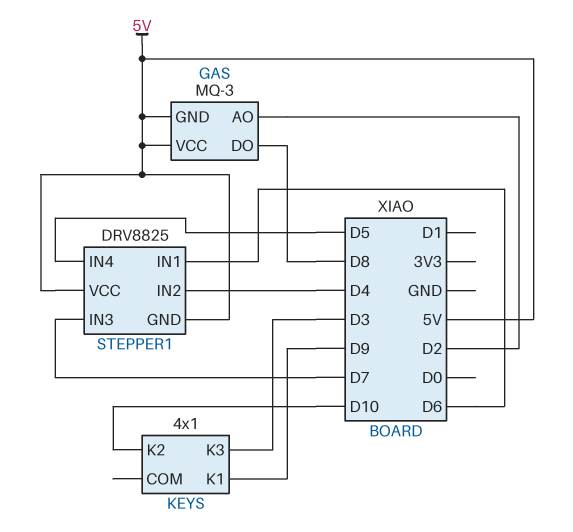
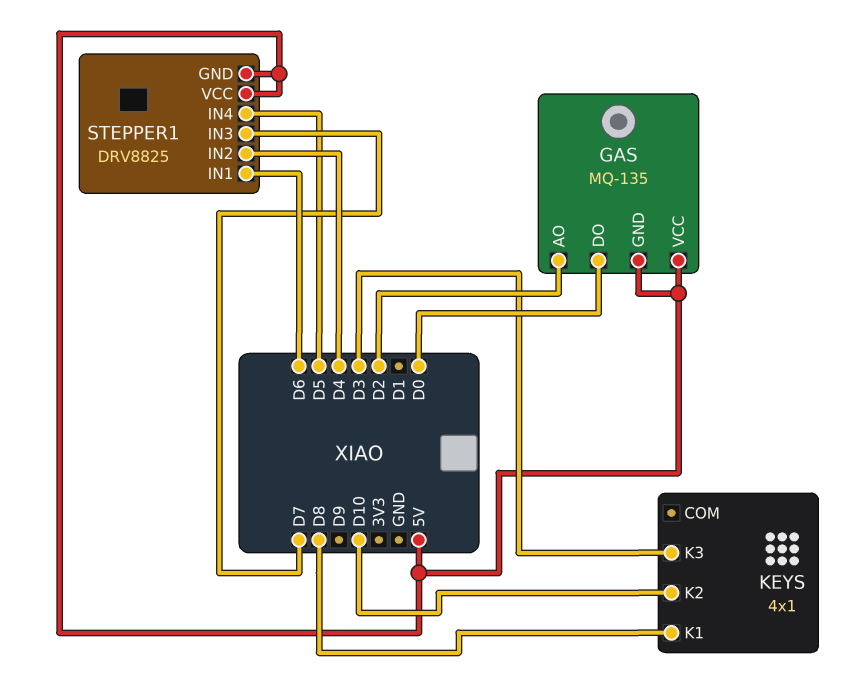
GAS: MQ-3 -> MQ-135
GAS pin DO: D8 -> D0
KEYS pin K1: D9 -> D8

